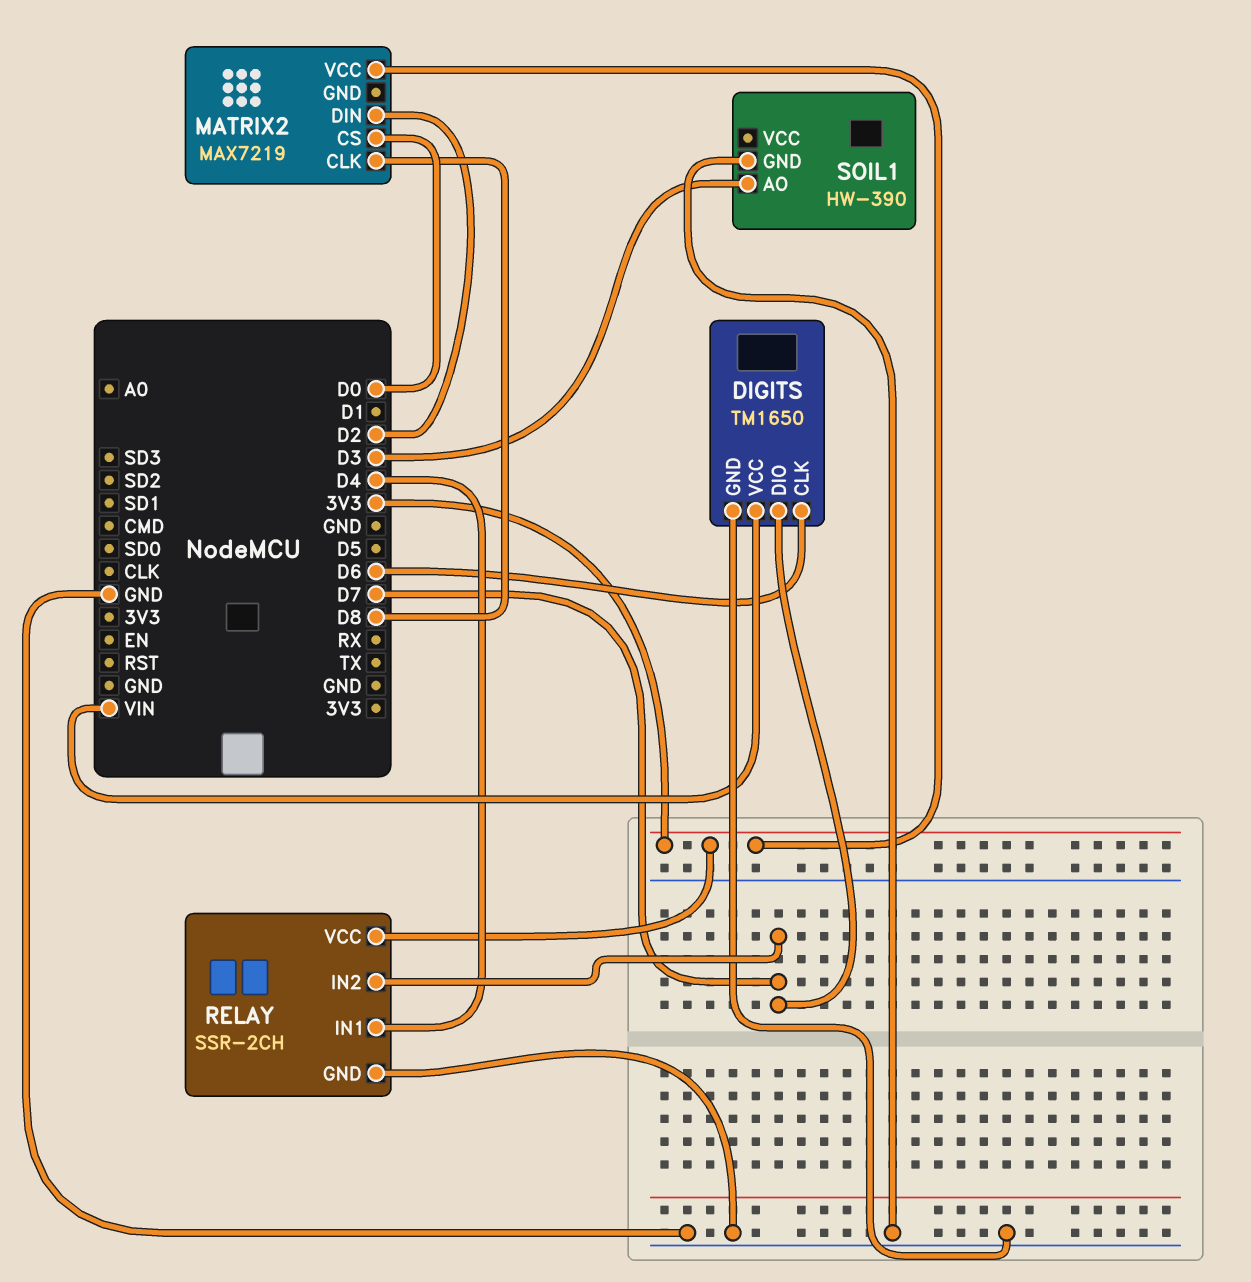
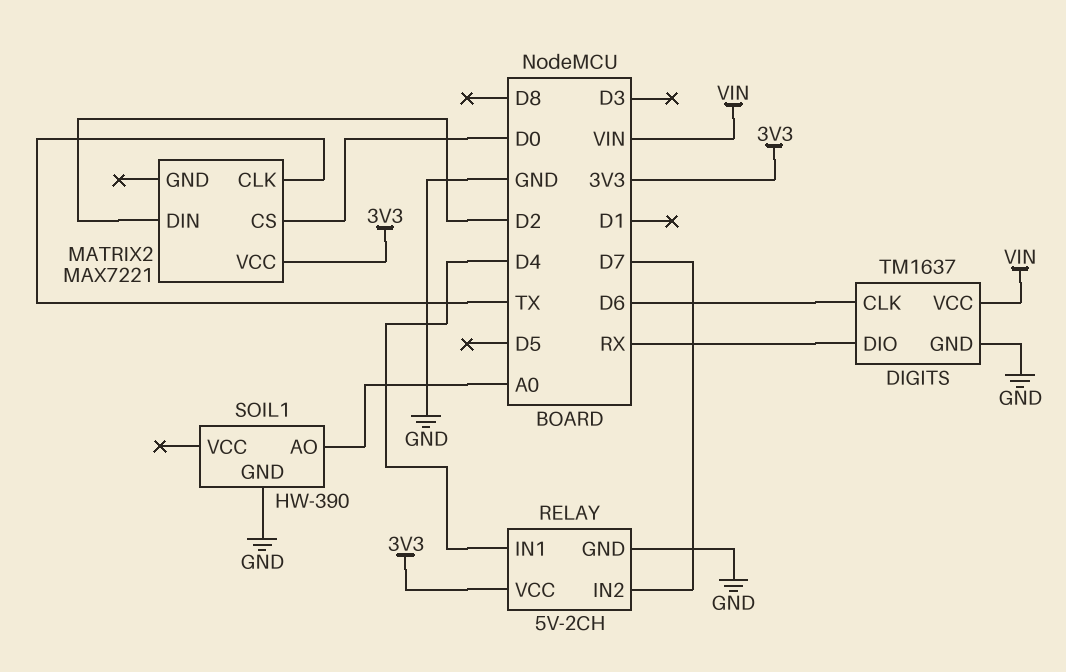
DIGITS: TM1650 -> TM1637
DIGITS pin DIO: D7 -> RX
MATRIX2: MAX7219 -> MAX7221
MATRIX2 pin CLK: D8 -> TX
RELAY: SSR-2CH -> 5V-2CH
SOIL1 pin AO: D3 -> A0

